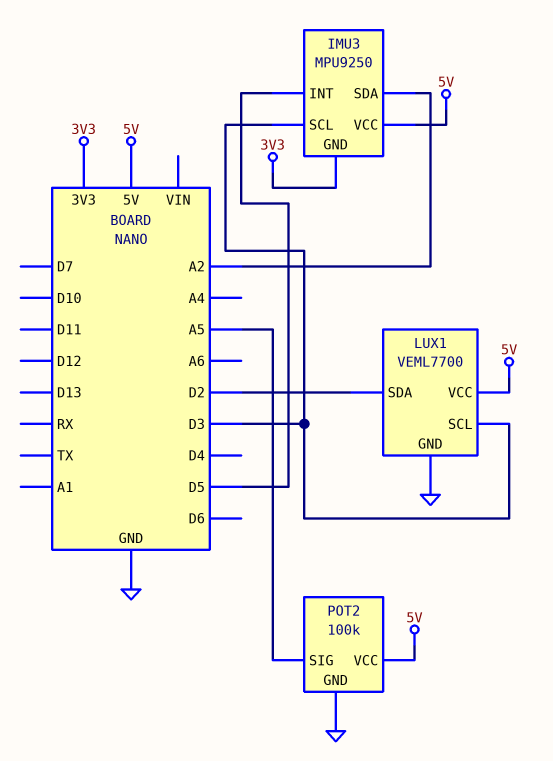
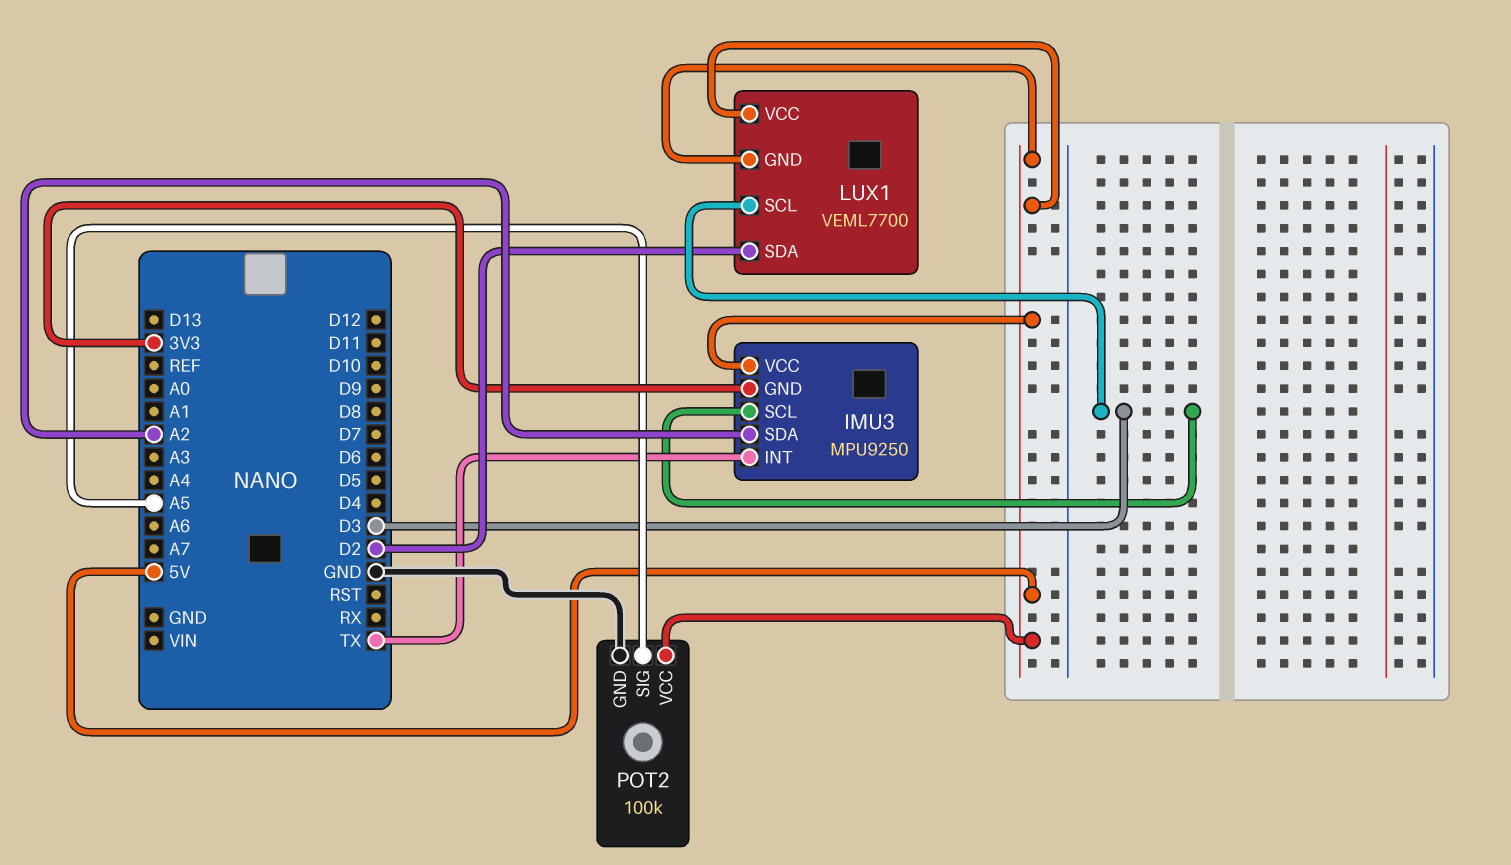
IMU3 pin INT: D5 -> TX
LUX1 pin GND: GND -> 5V

